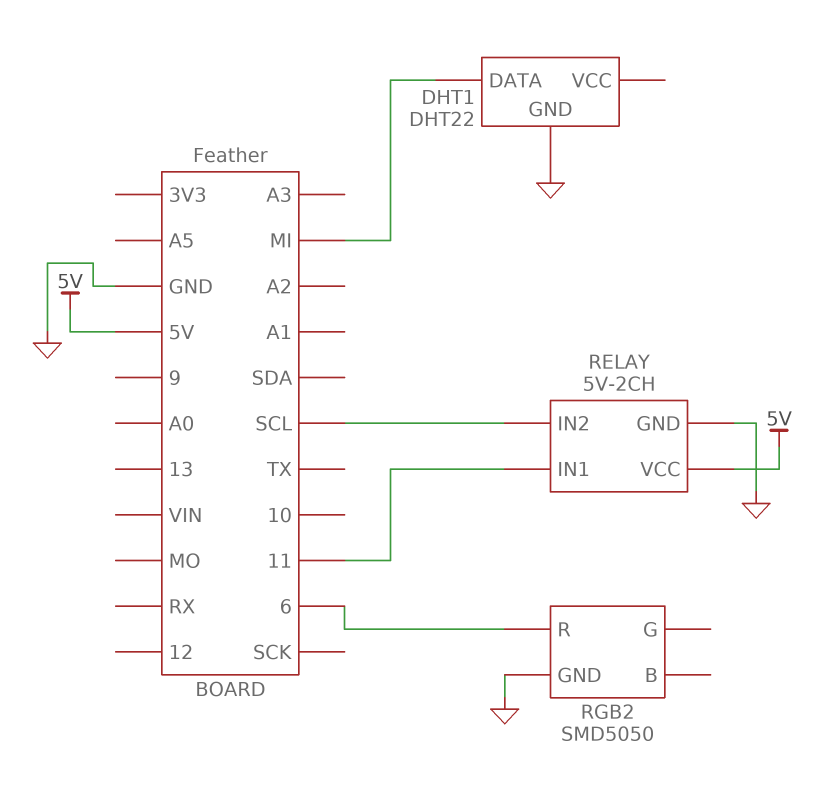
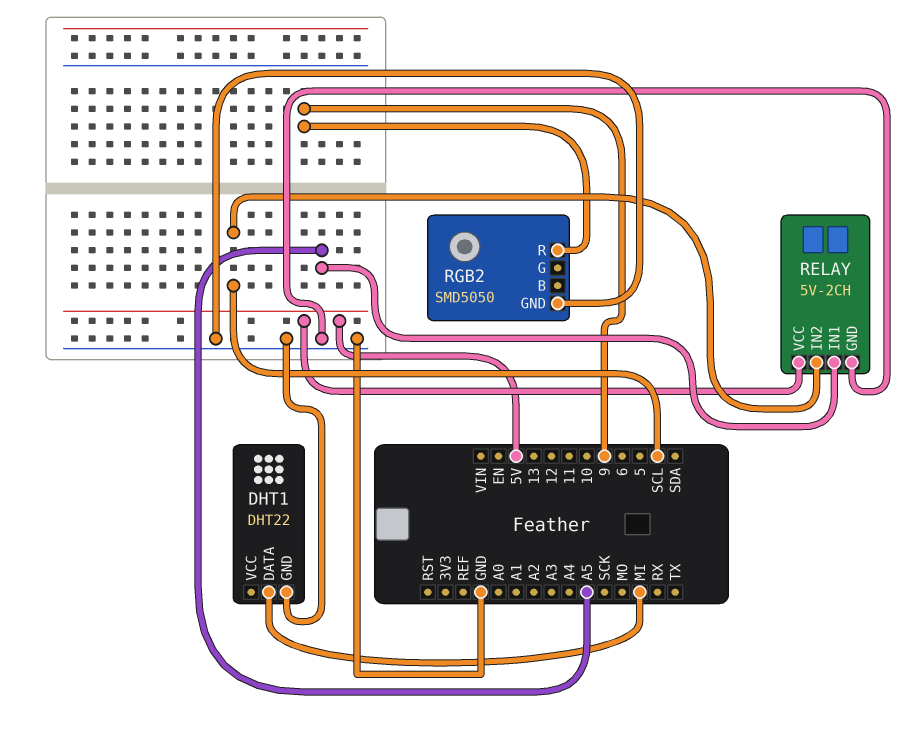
RELAY pin IN1: 11 -> A5
RGB2 pin R: 6 -> 9

